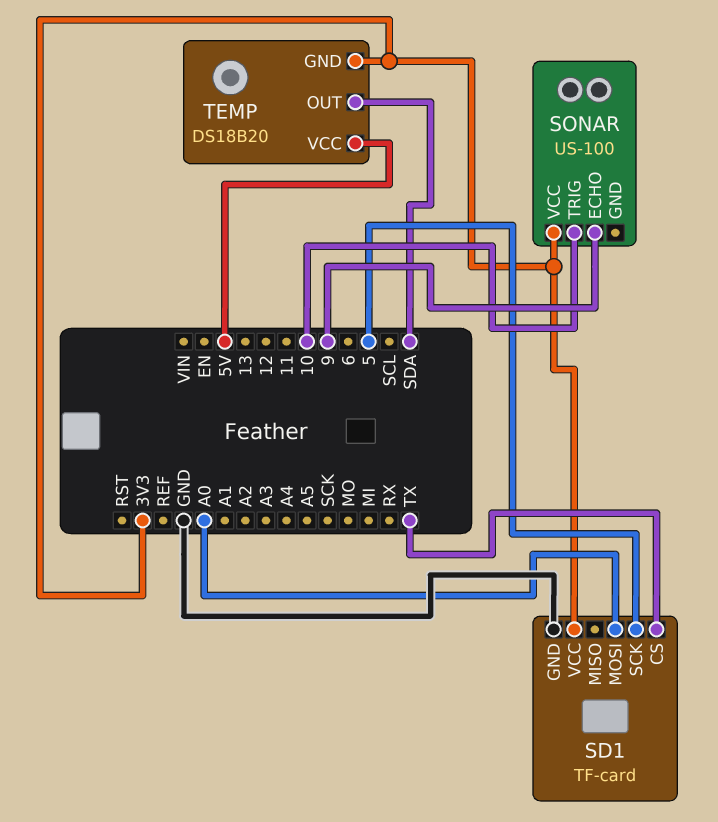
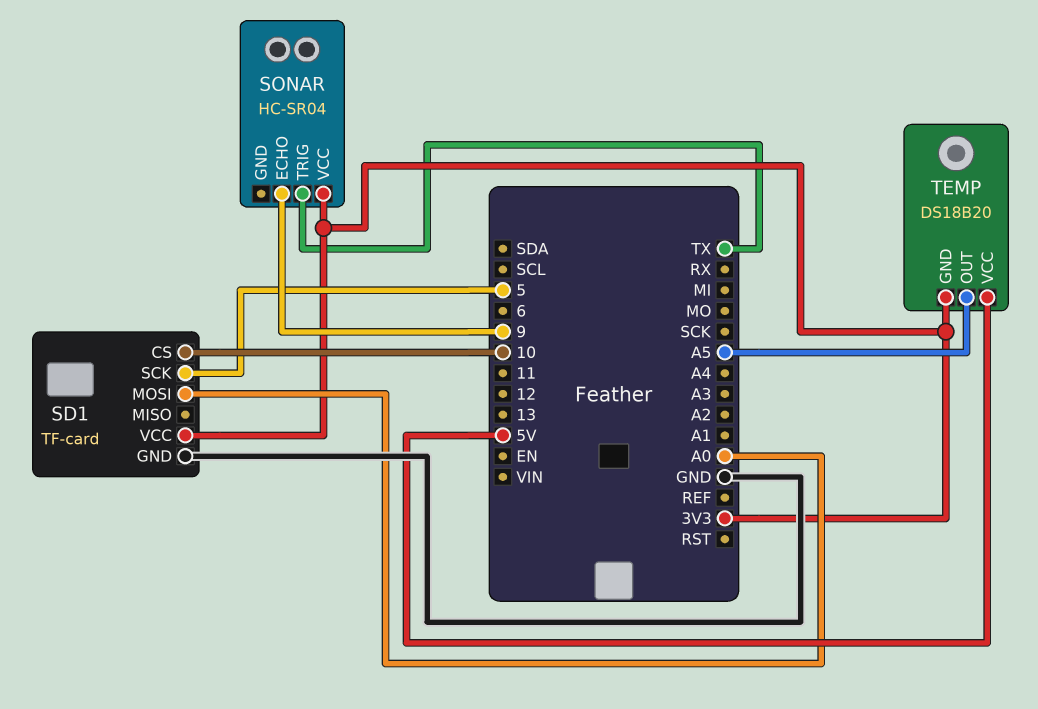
SD1 pin CS: TX -> 10
SONAR: US-100 -> HC-SR04
SONAR pin TRIG: 10 -> TX
TEMP pin OUT: SDA -> A5

